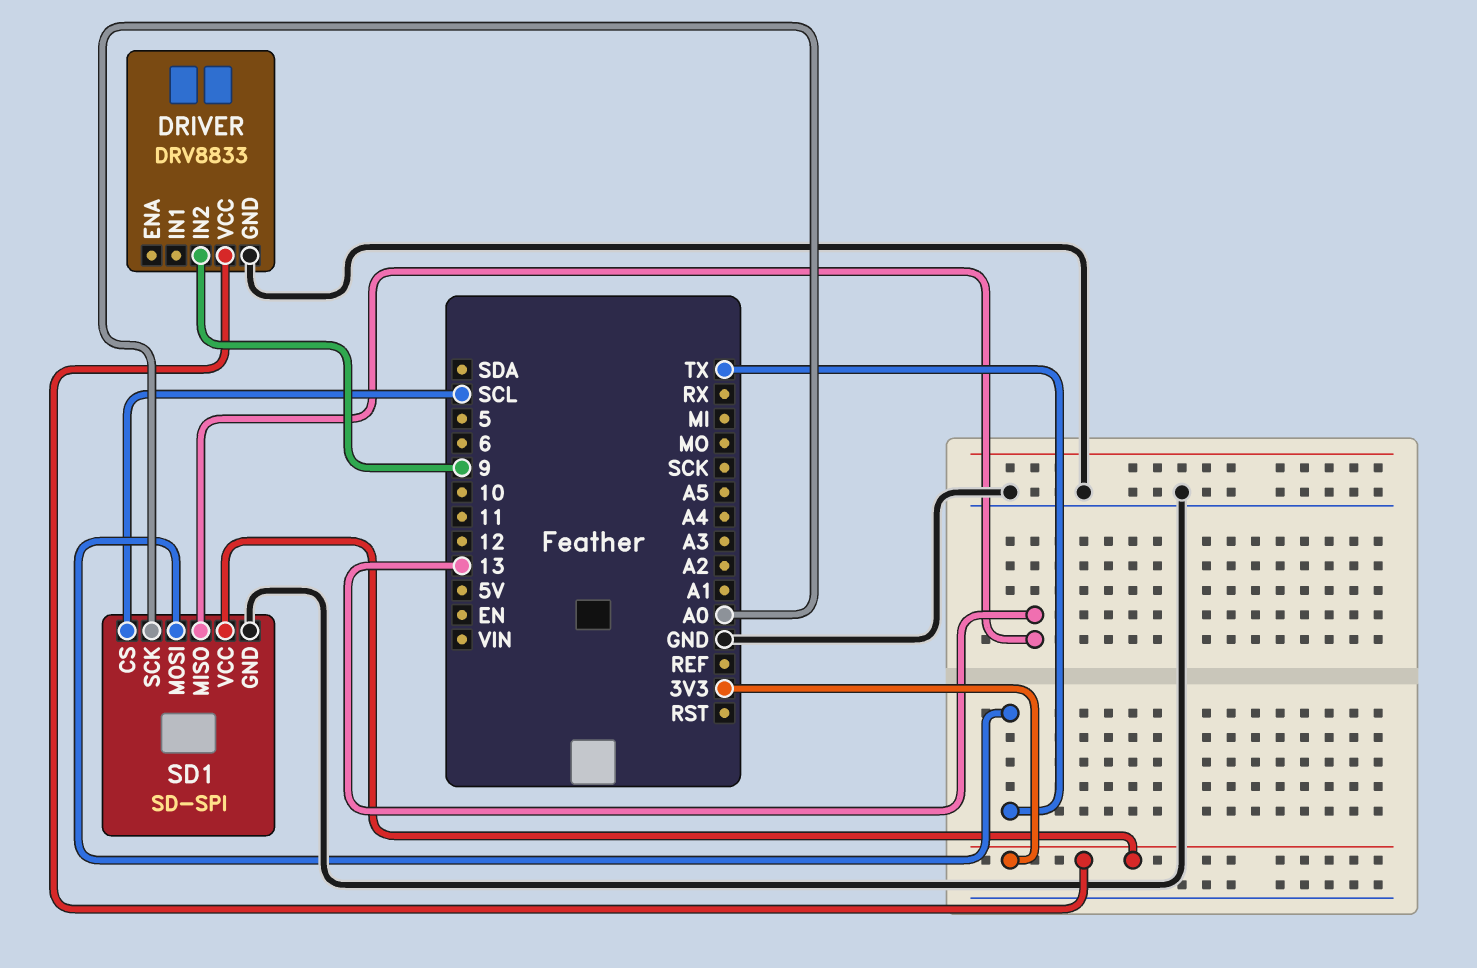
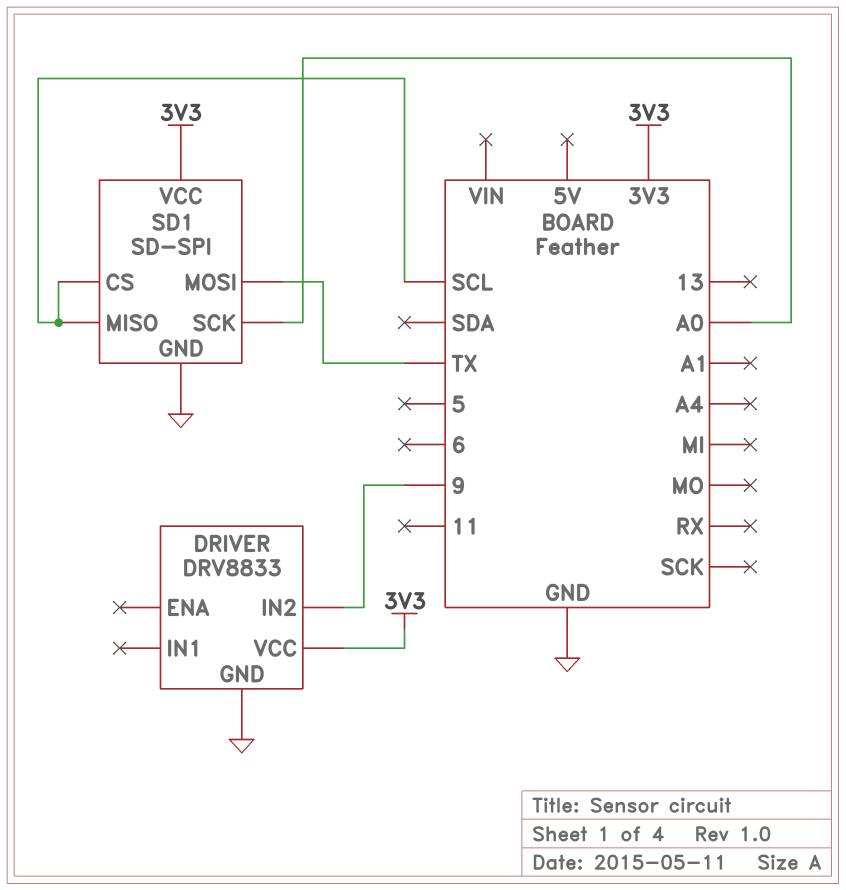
SD1 pin MISO: 13 -> SCL

